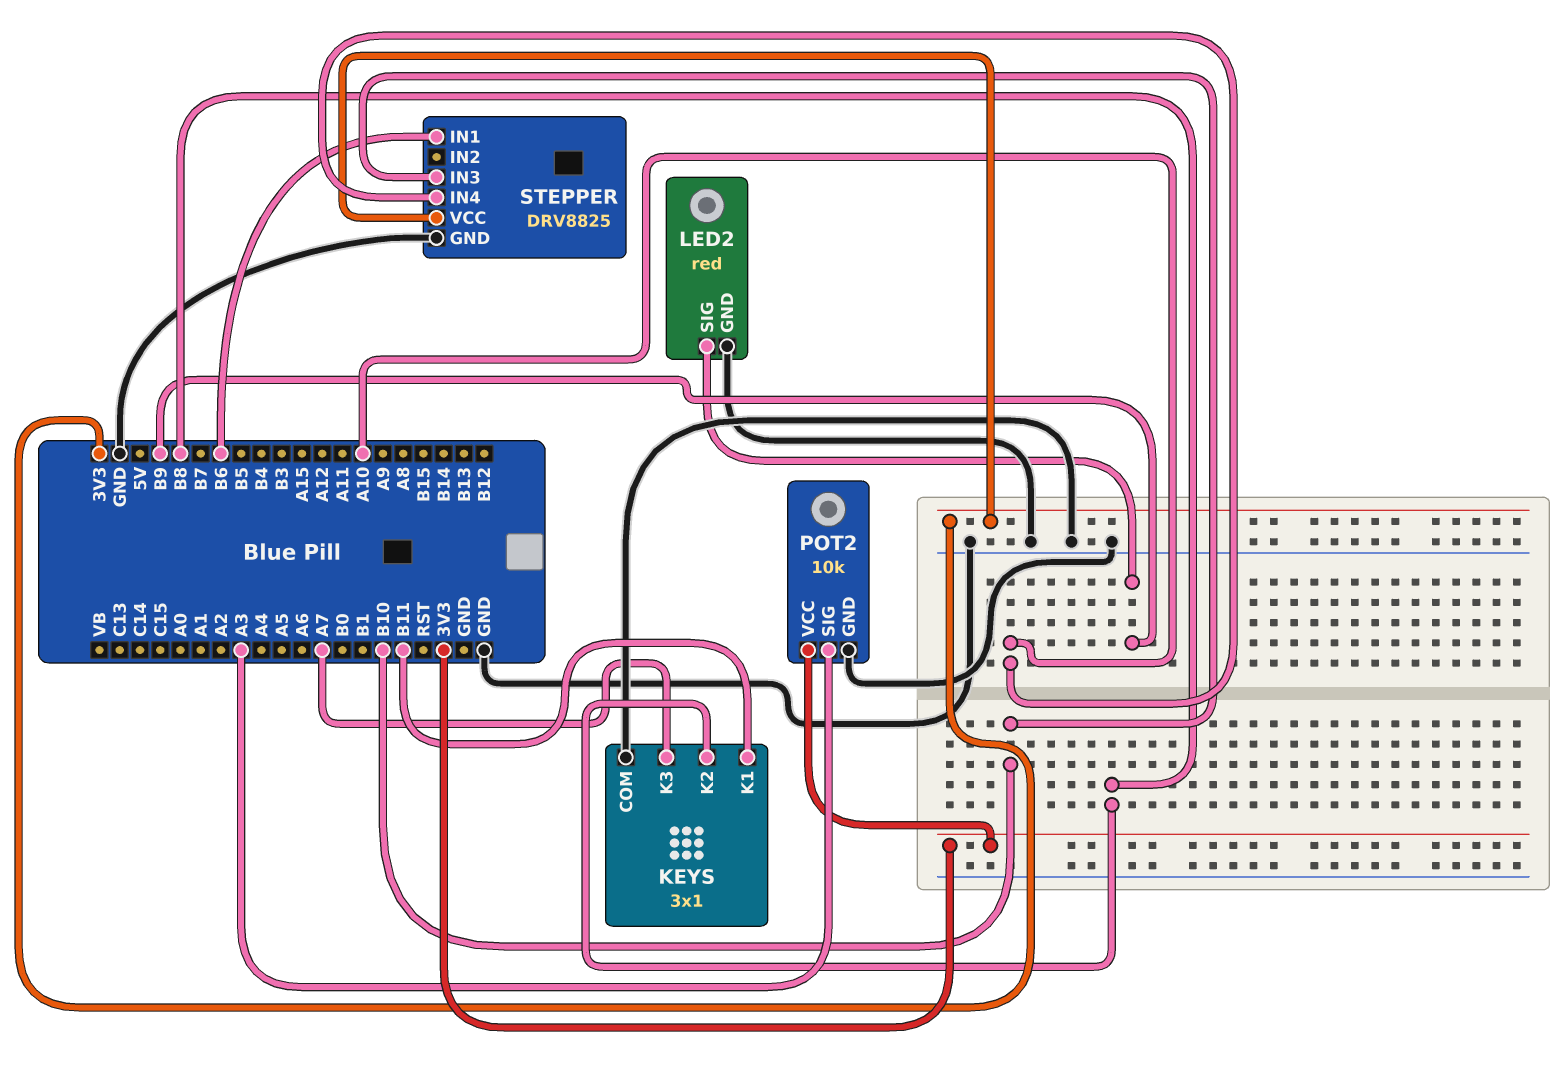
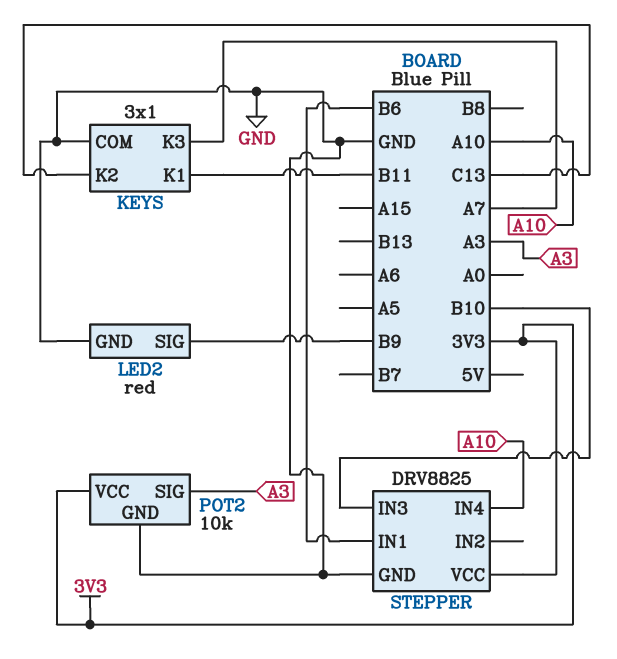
KEYS pin K2: B8 -> C13

